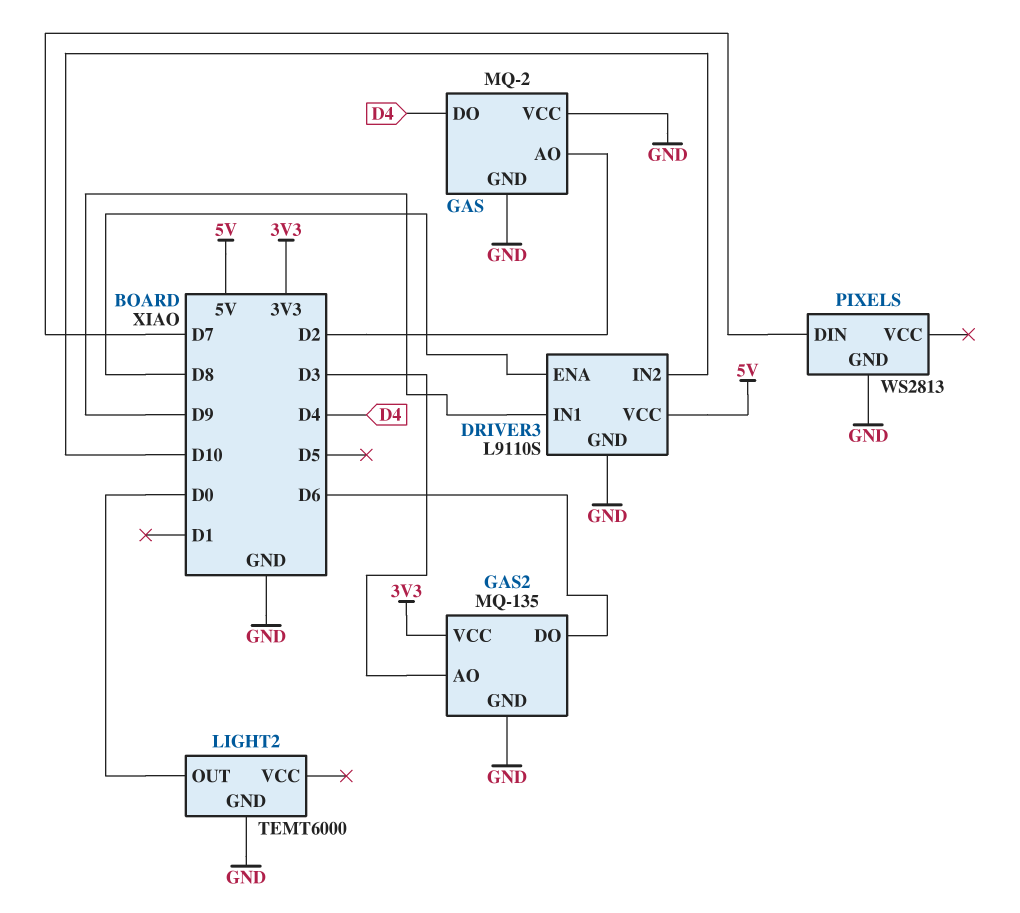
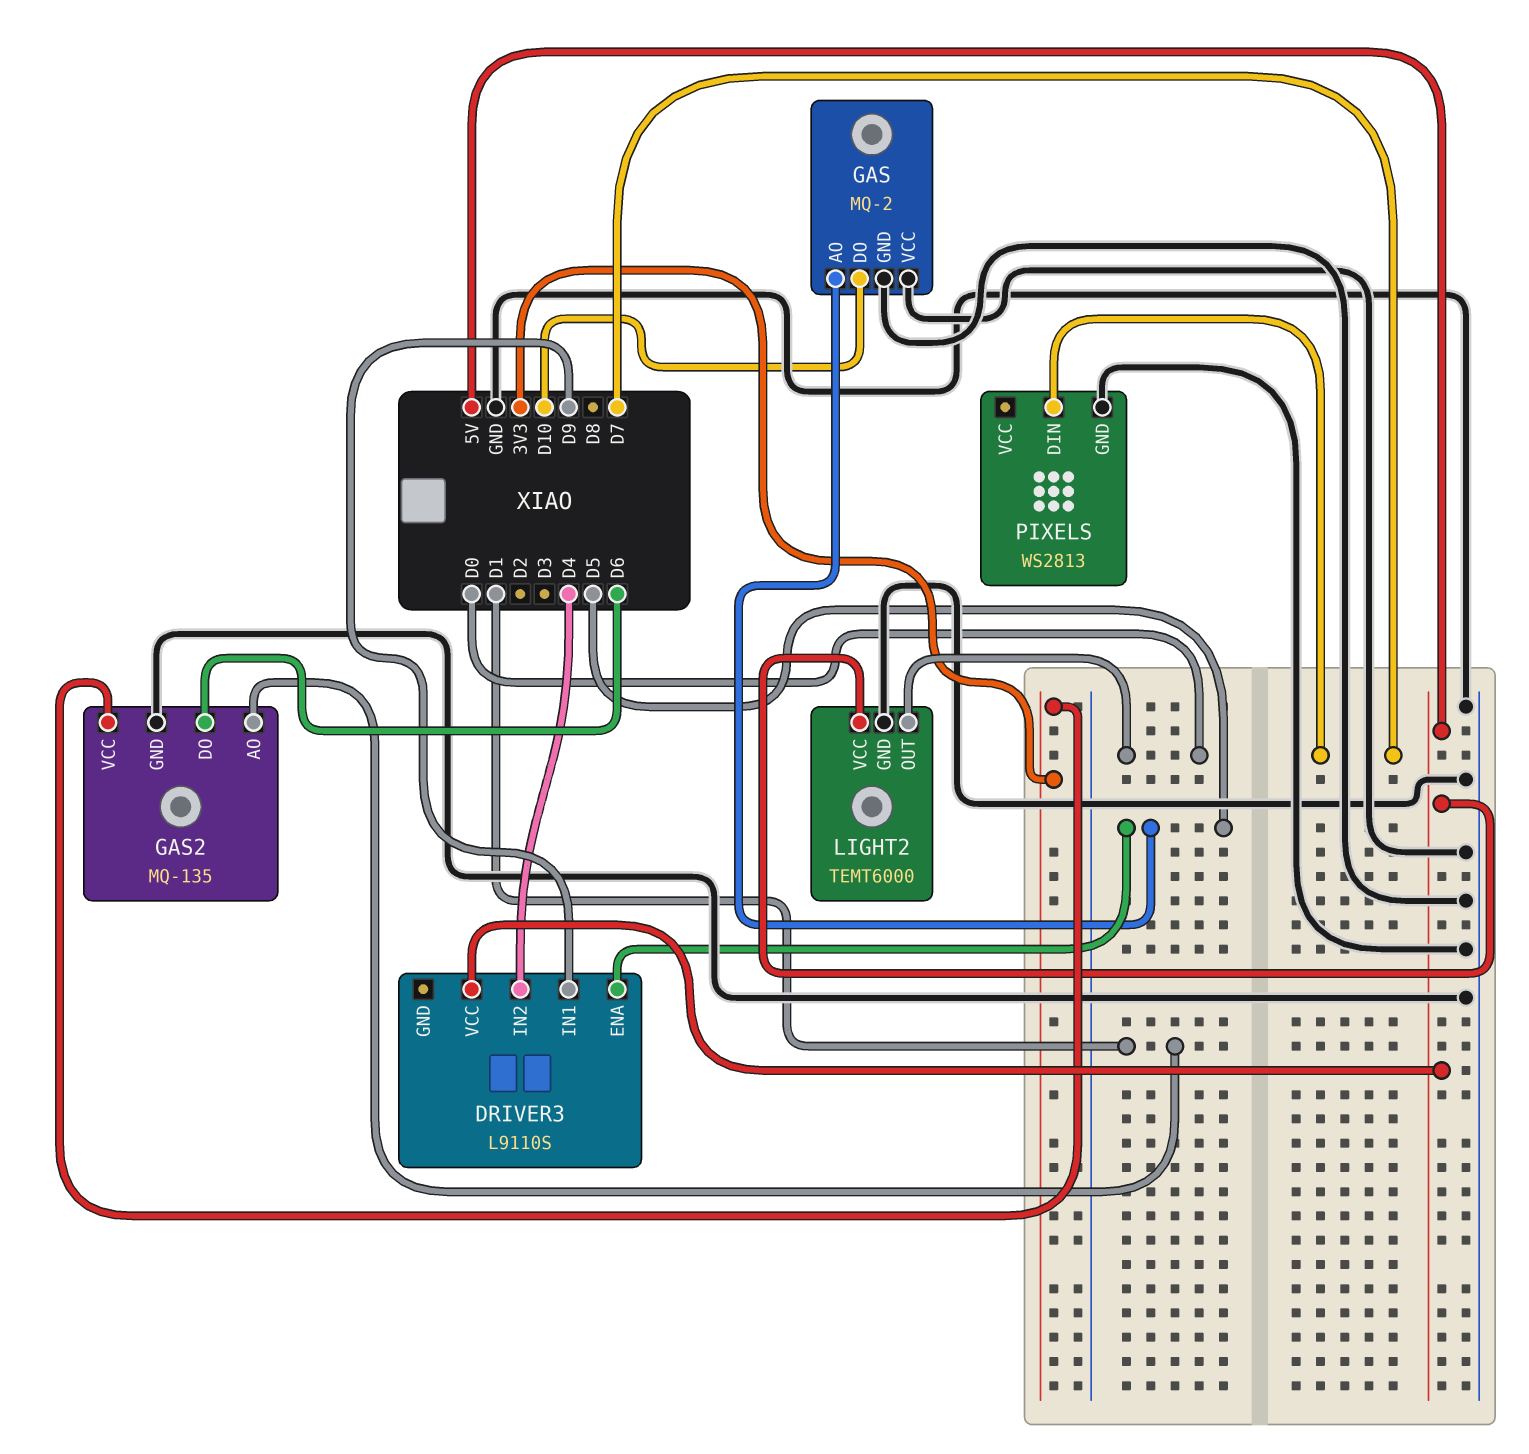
DRIVER3 pin ENA: D8 -> D5
DRIVER3 pin GND: GND -> none
DRIVER3 pin IN2: D10 -> D4
GAS pin AO: D2 -> D5
GAS pin DO: D4 -> D10
GAS2 pin AO: D3 -> D1
LIGHT2 pin VCC: none -> 5V

